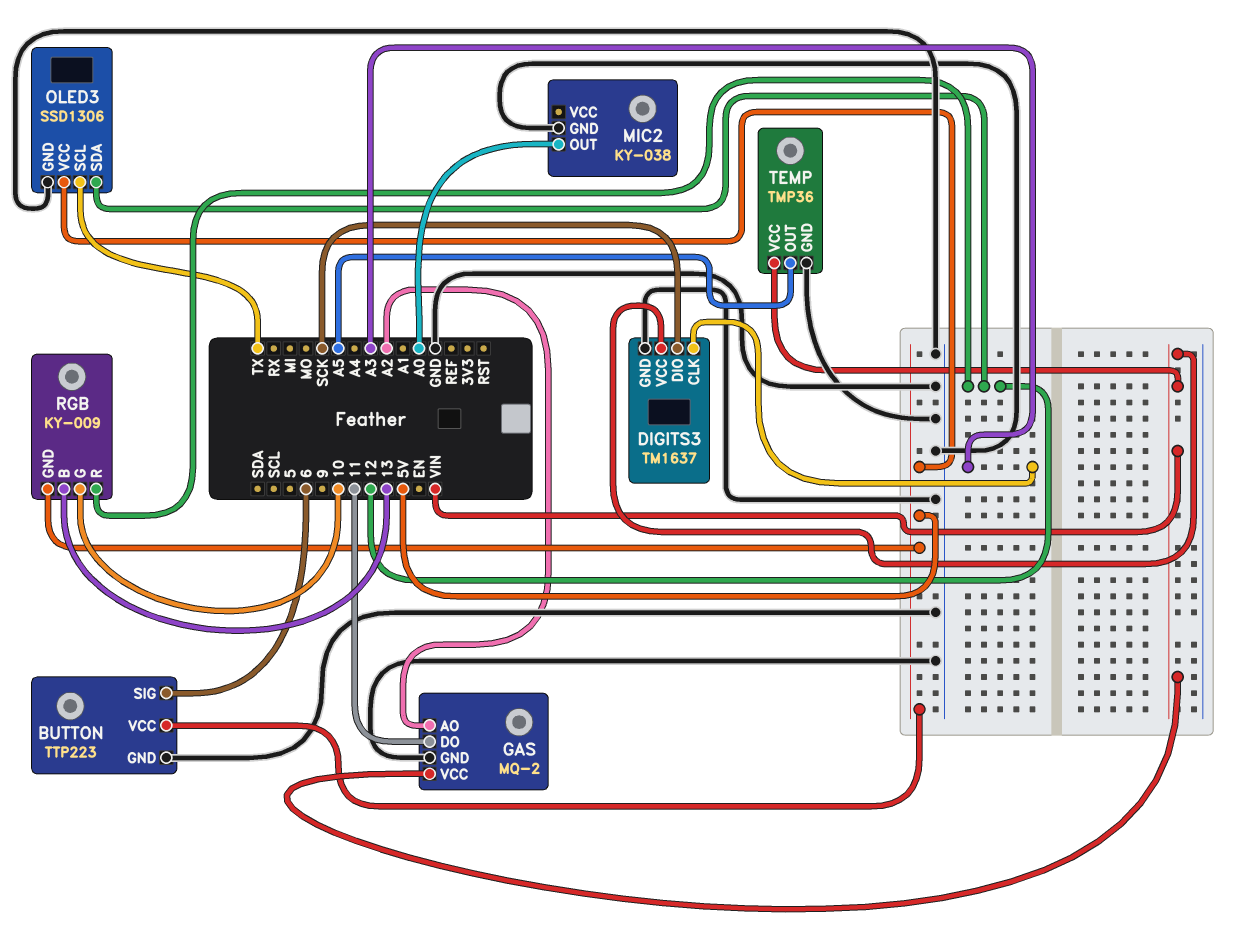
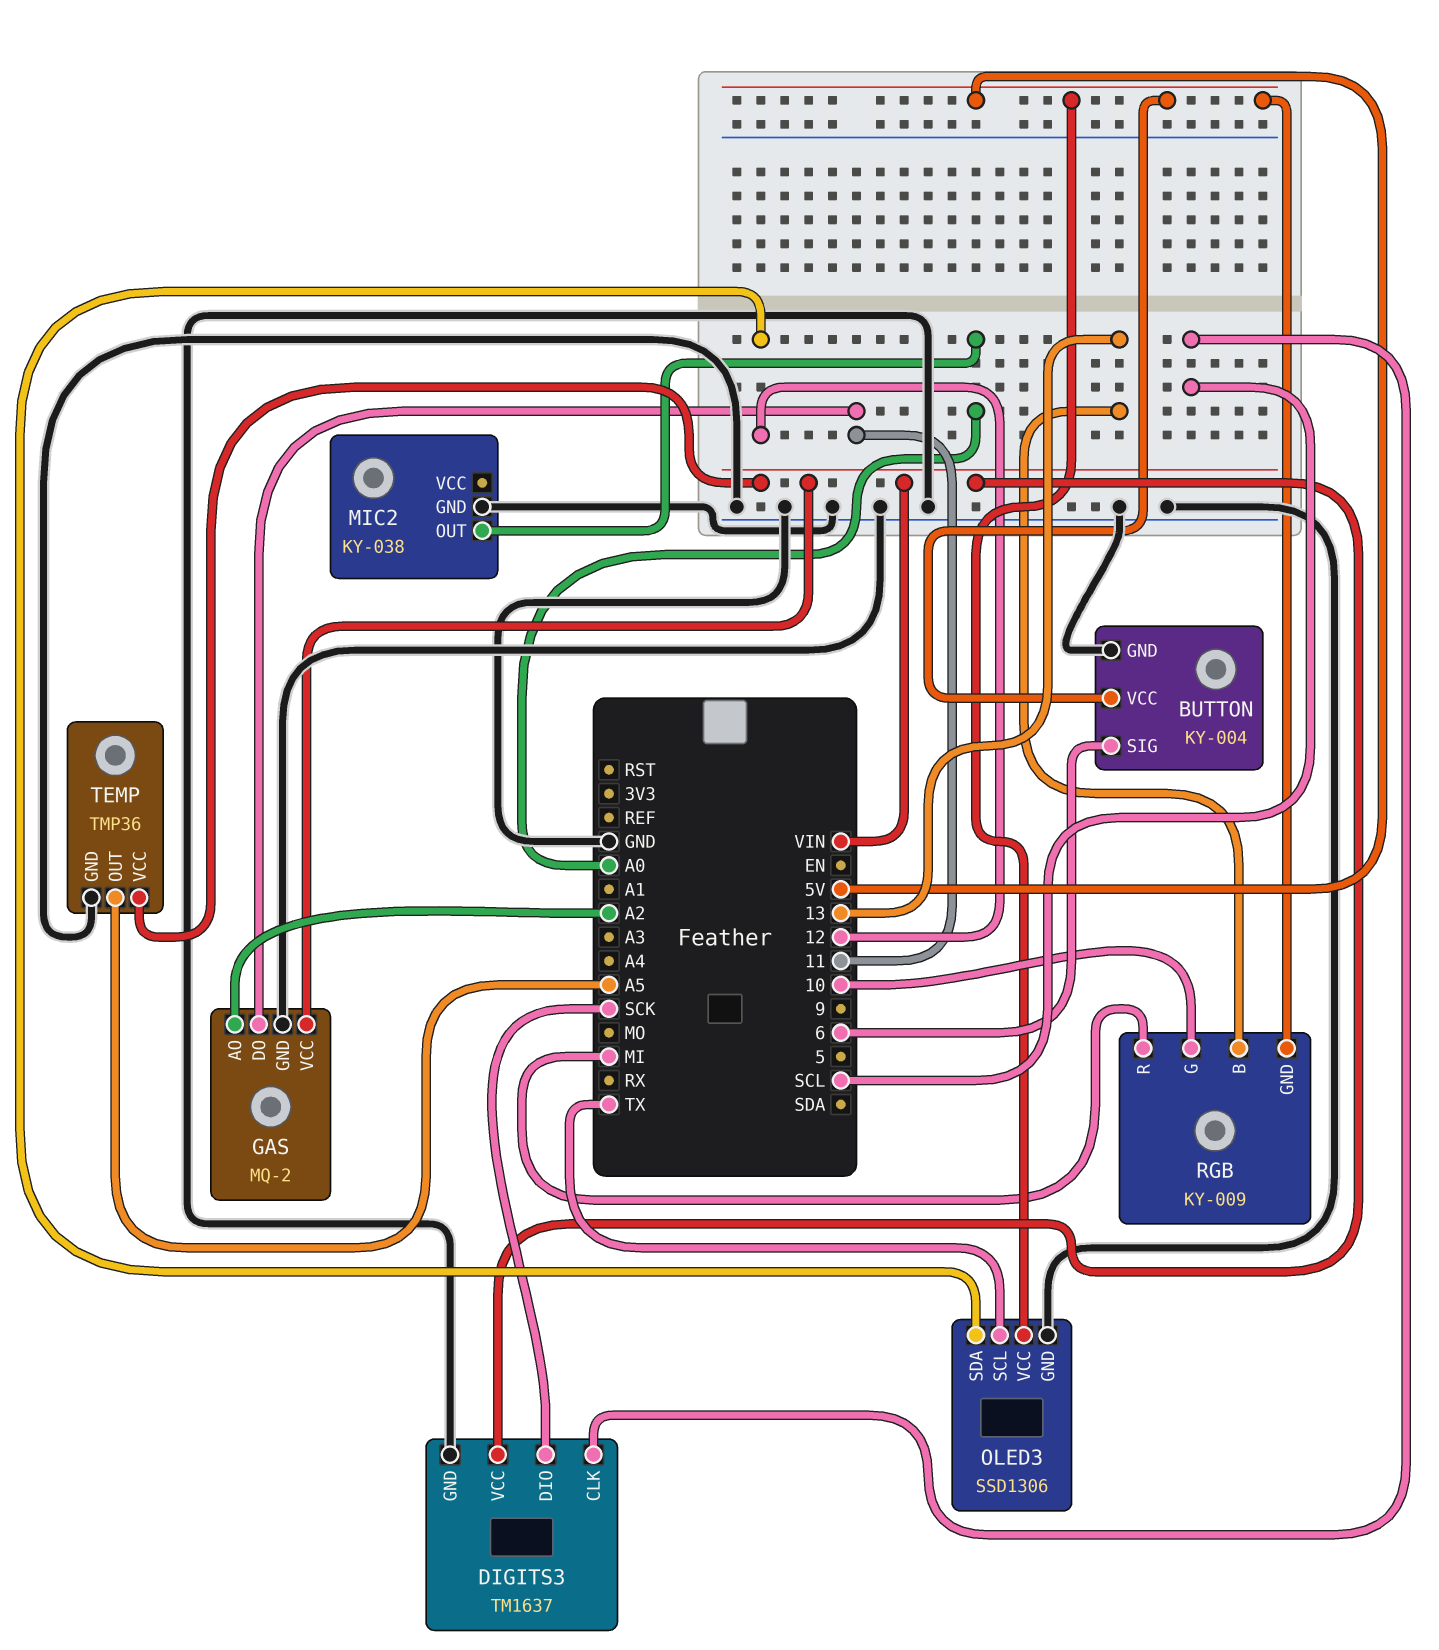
BUTTON: TTP223 -> KY-004
DIGITS3 pin CLK: A3 -> SCL
RGB pin R: 12 -> MI

